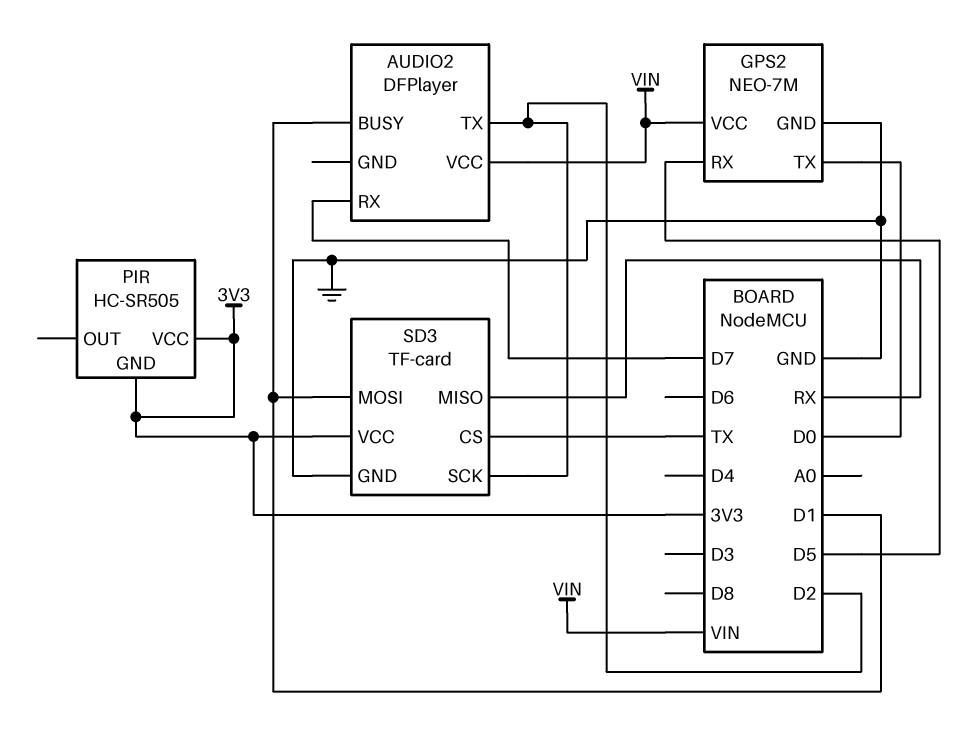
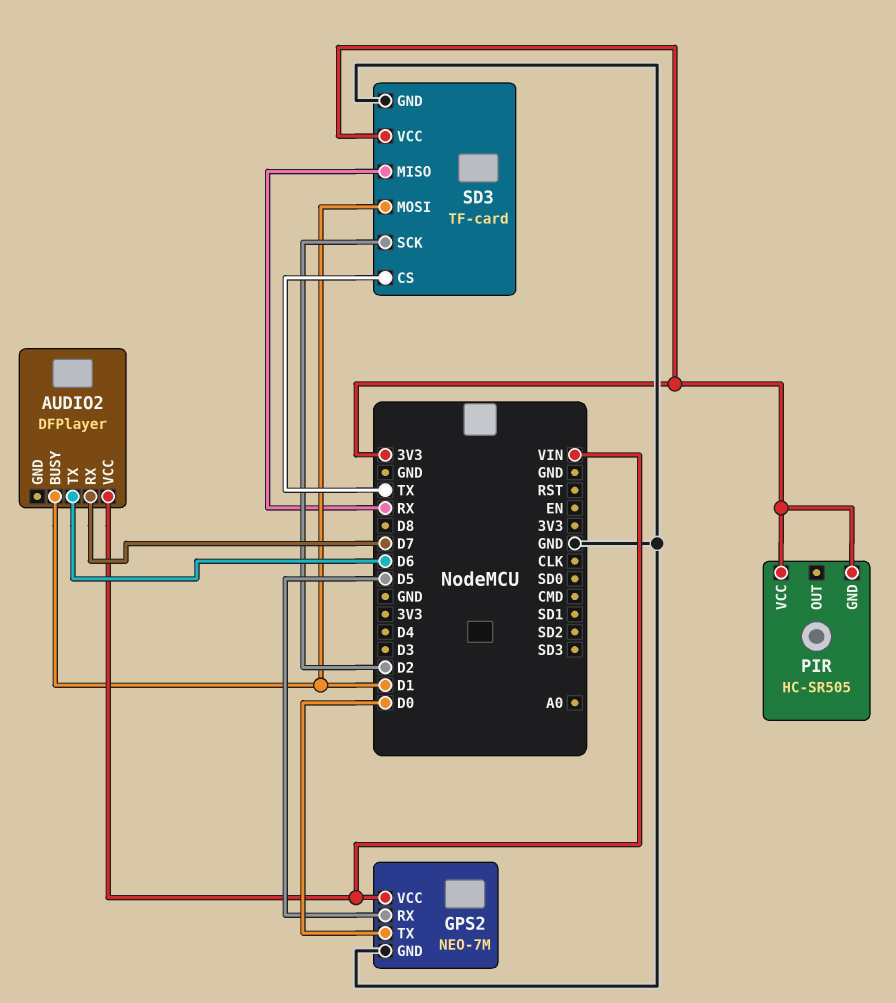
AUDIO2 pin TX: D2 -> D6

